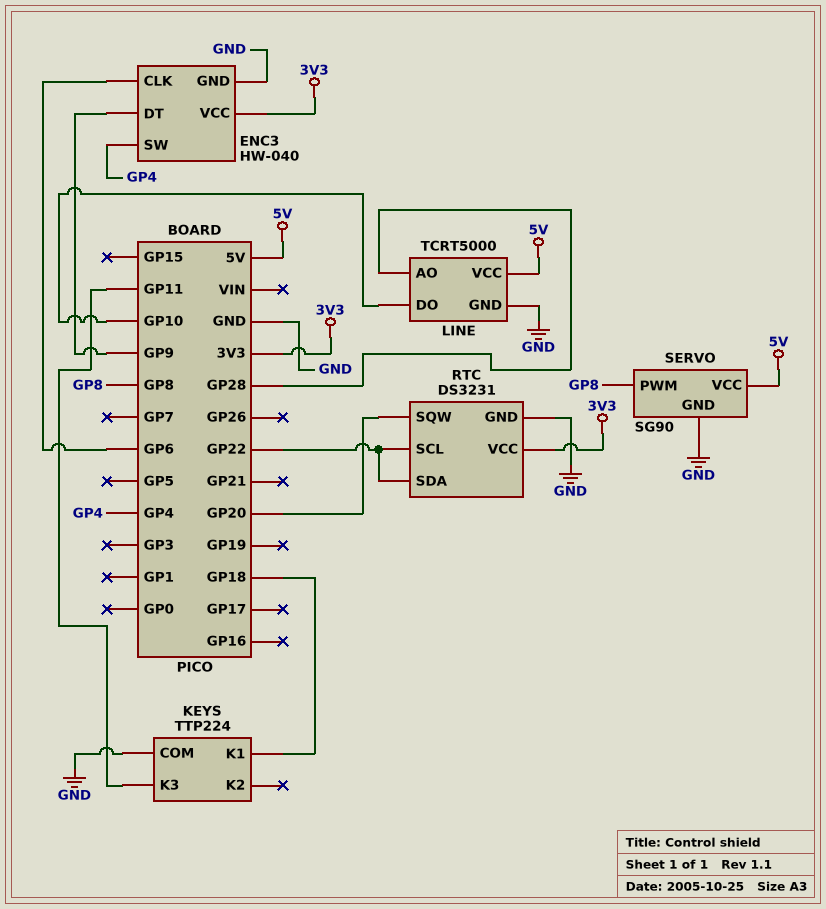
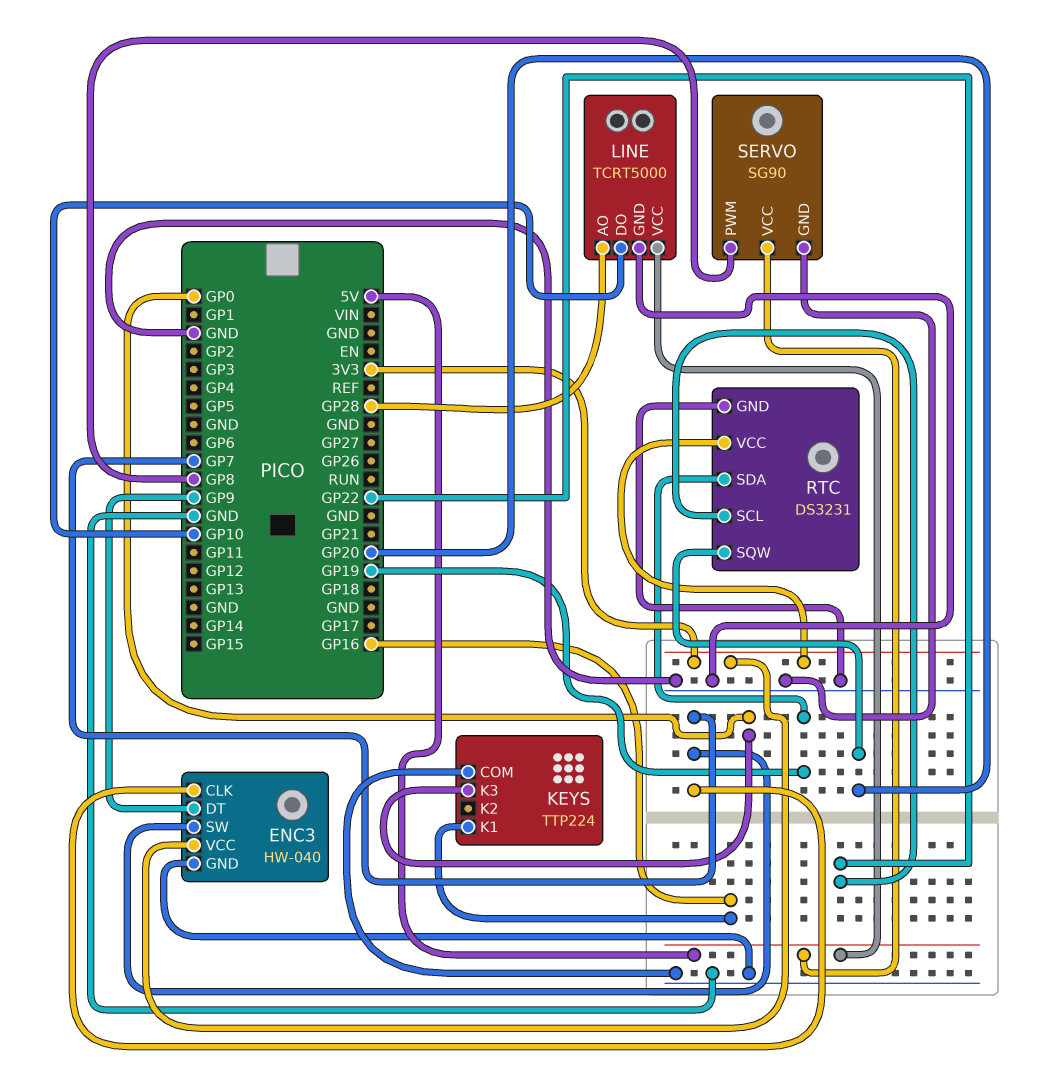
ENC3 pin CLK: GP6 -> GP7
ENC3 pin SW: GP4 -> GP7
KEYS pin K1: GP18 -> GP16
KEYS pin K3: GP11 -> GP0
RTC pin SDA: GP22 -> GP19

